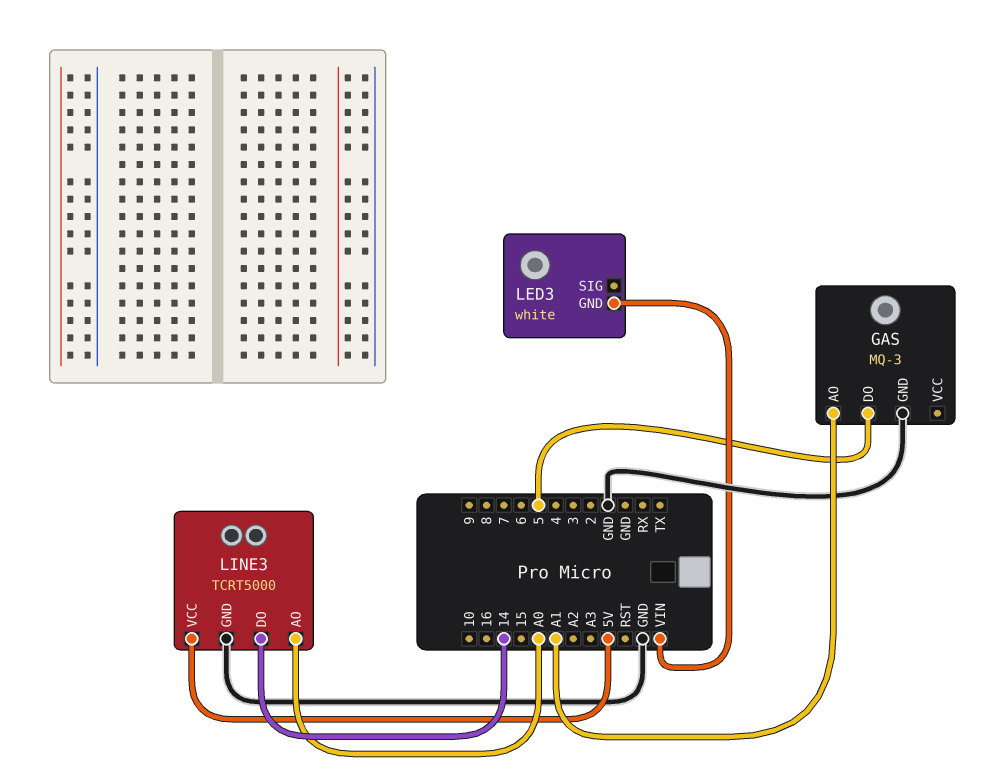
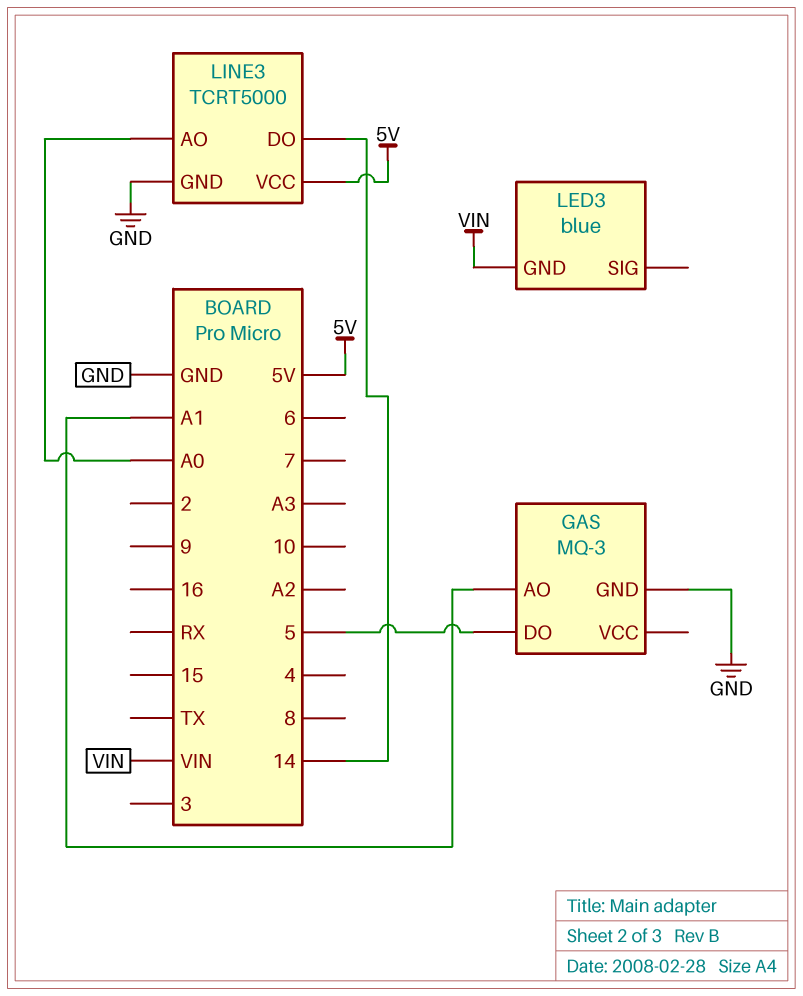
LED3: white -> blue

